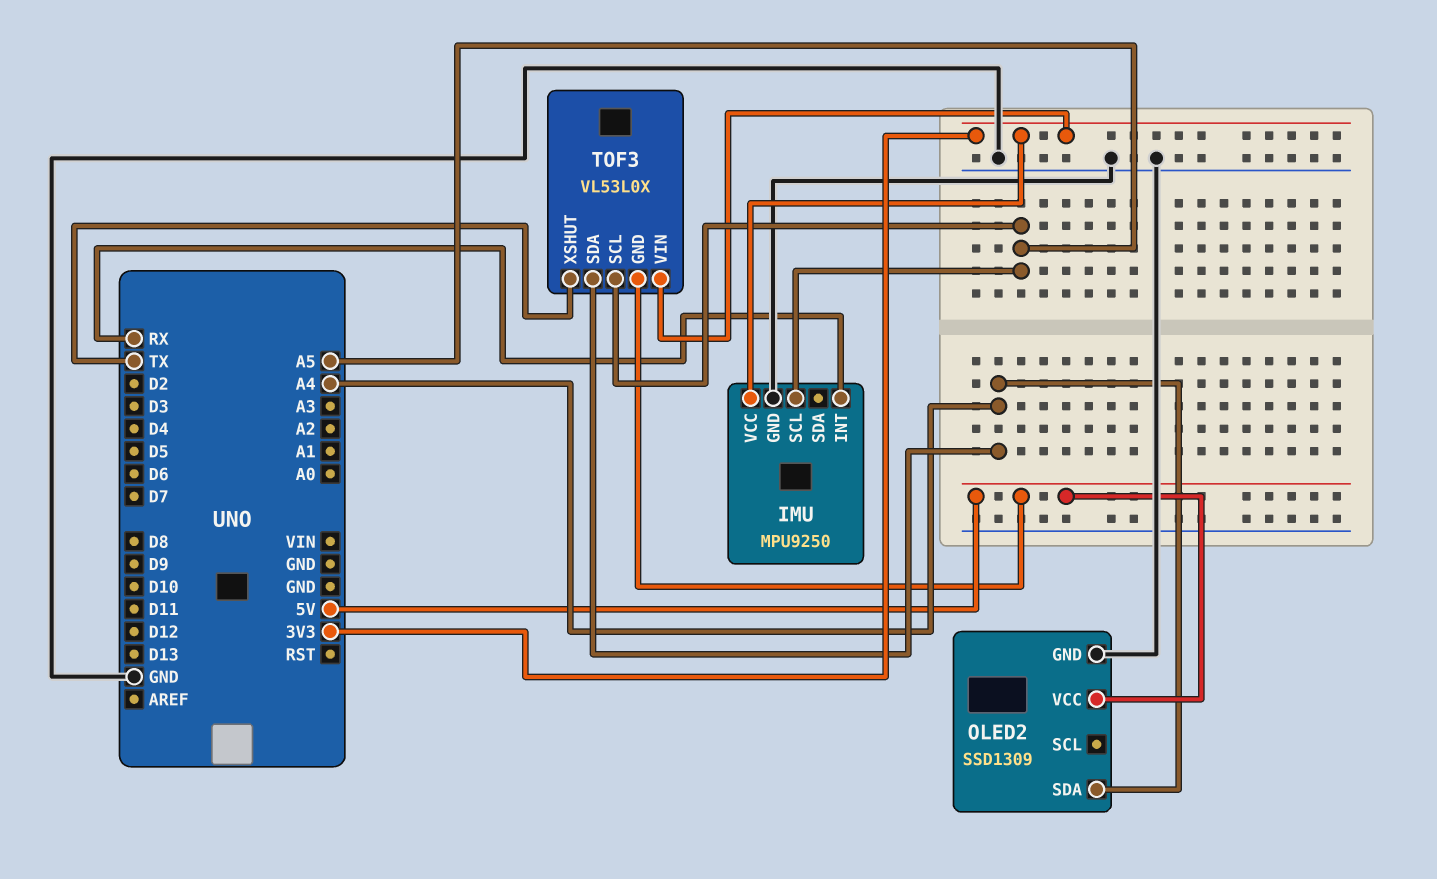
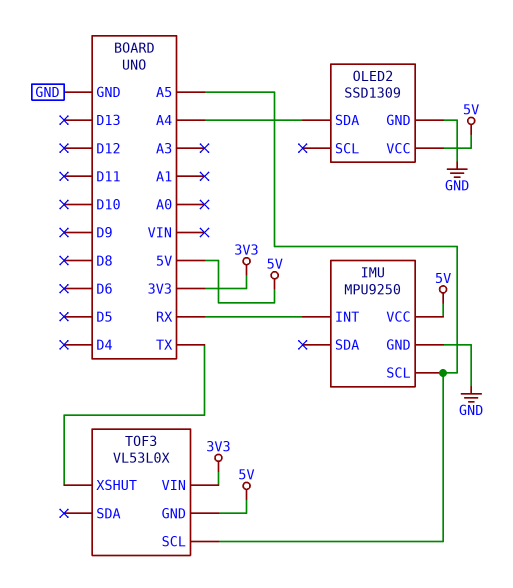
IMU pin VCC: 3V3 -> 5V
TOF3 pin SDA: A4 -> none

